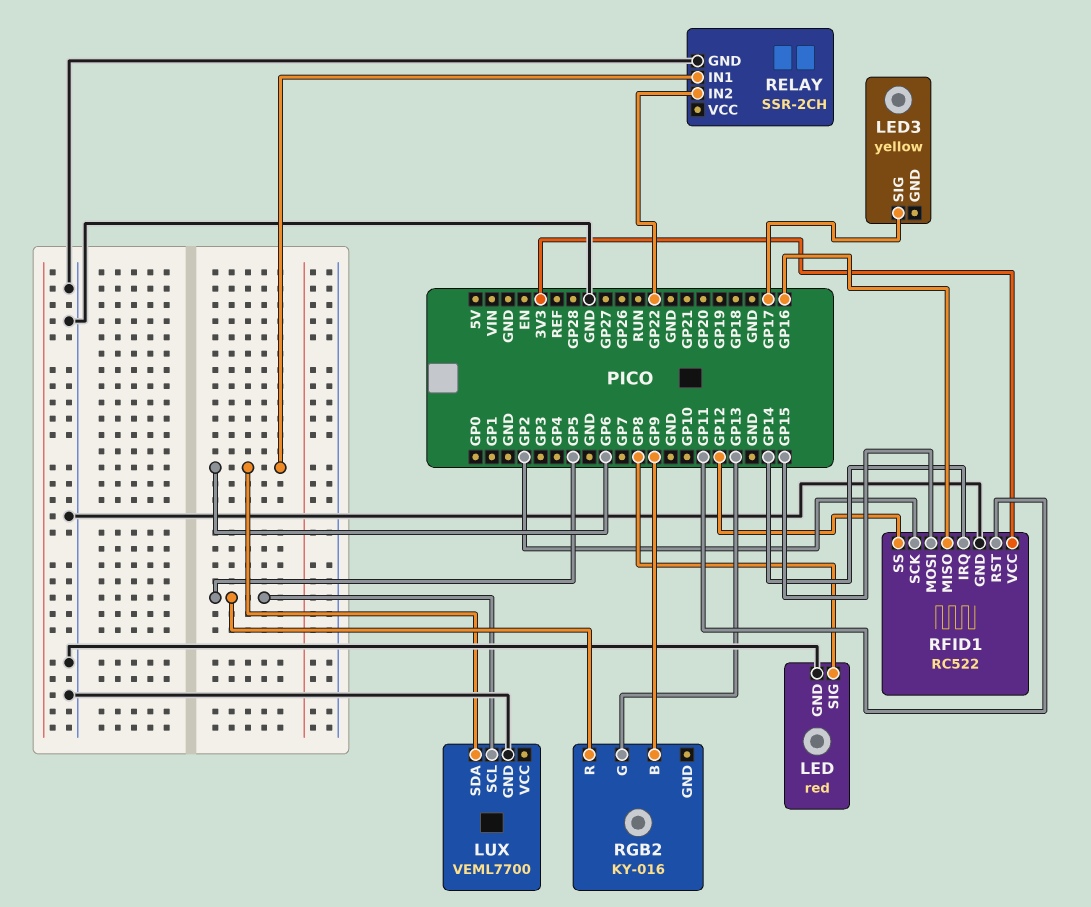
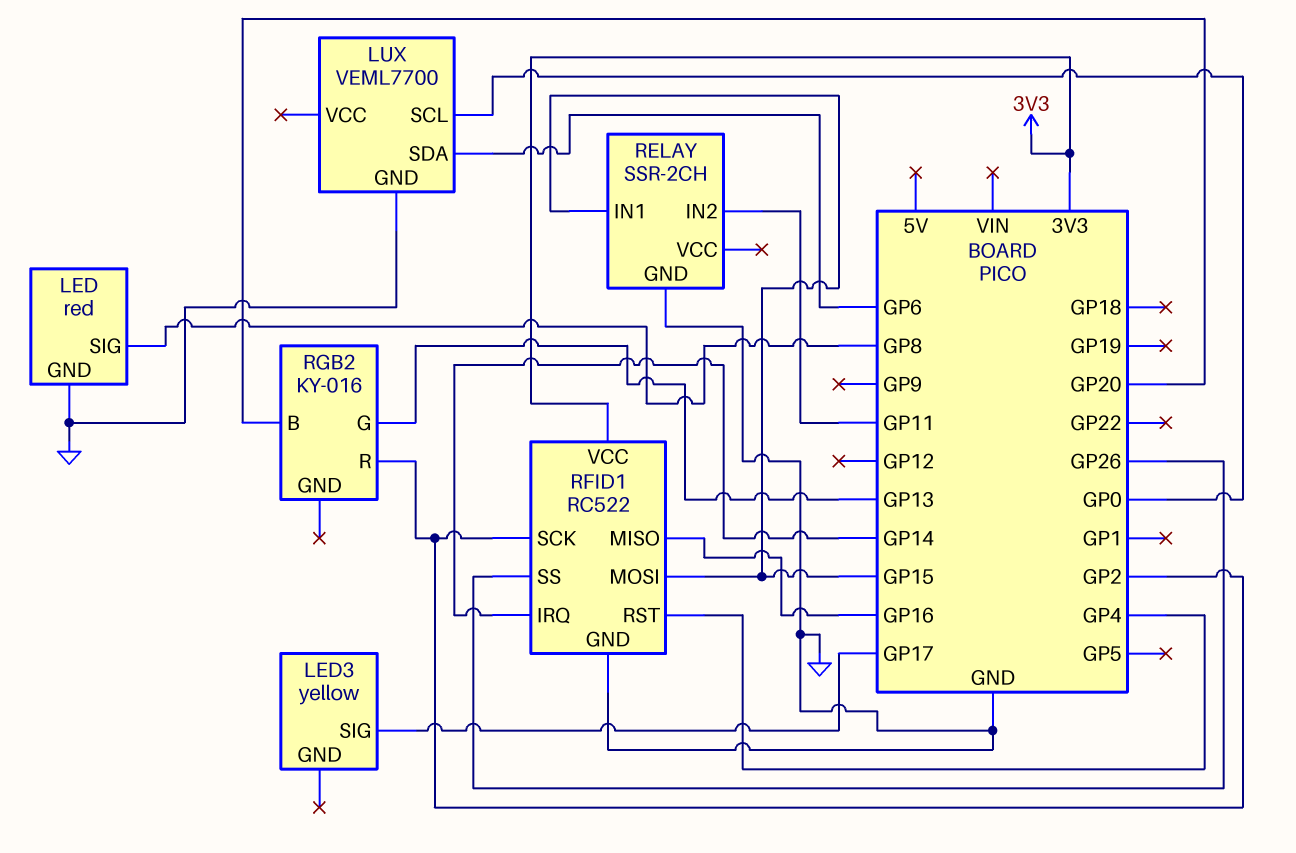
LUX pin SCL: GP5 -> GP0
RELAY pin IN1: GP6 -> GP15
RELAY pin IN2: GP22 -> GP11
RFID1 pin RST: GP11 -> GP4
RFID1 pin SS: GP12 -> GP26
RGB2 pin B: GP9 -> GP20
RGB2 pin R: GP5 -> GP2

